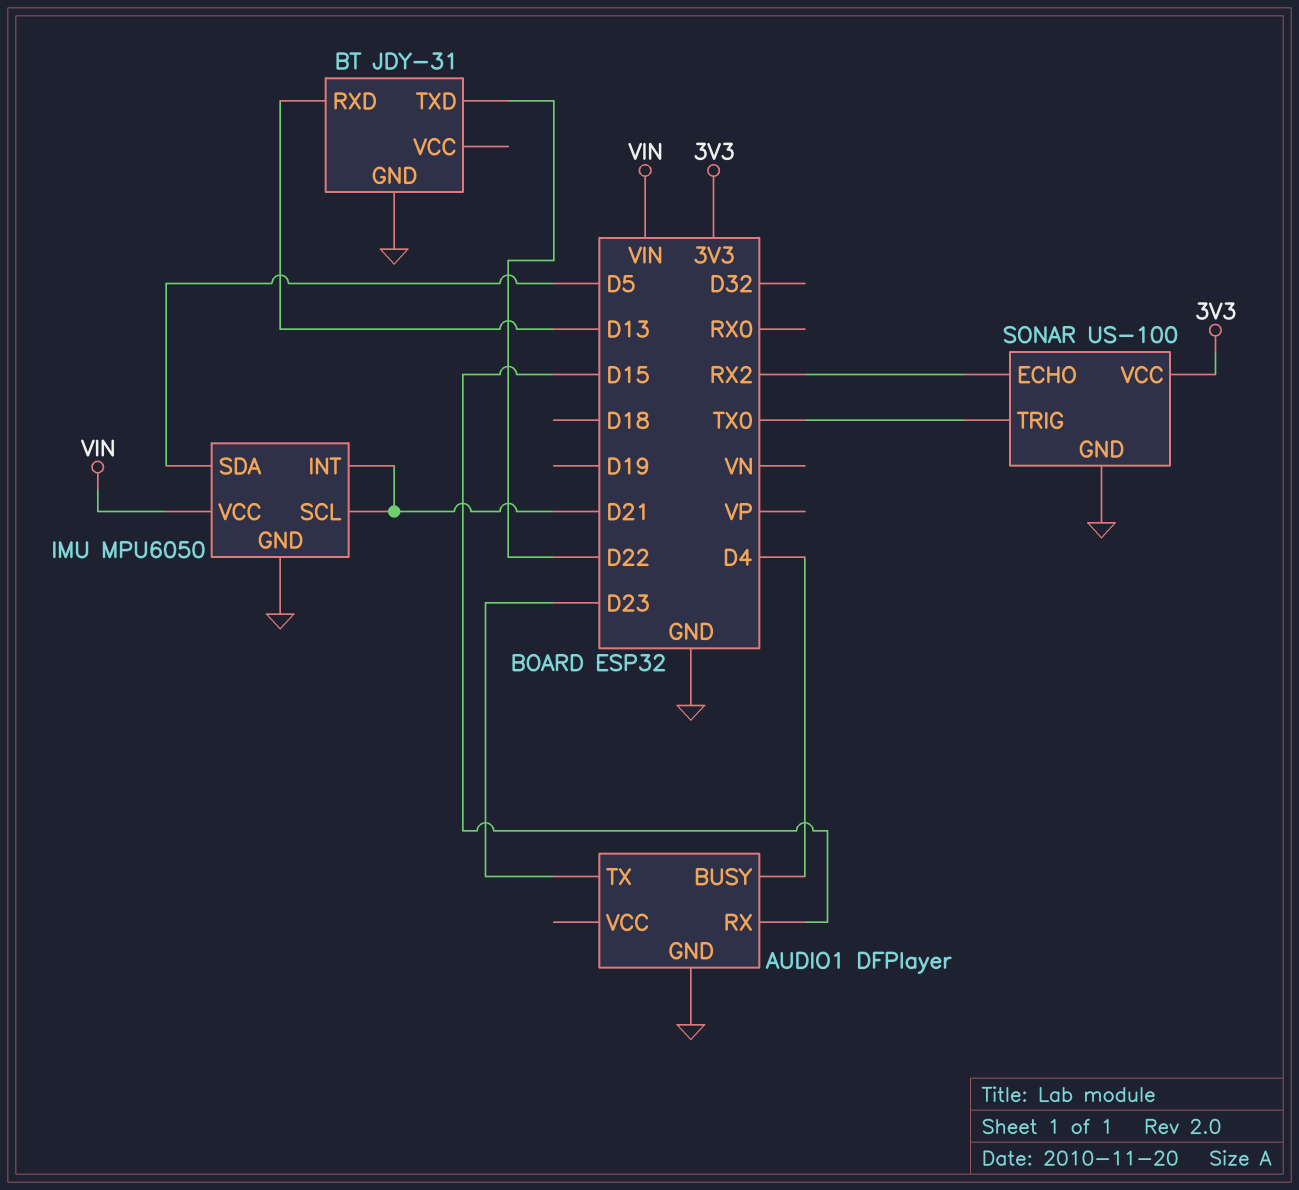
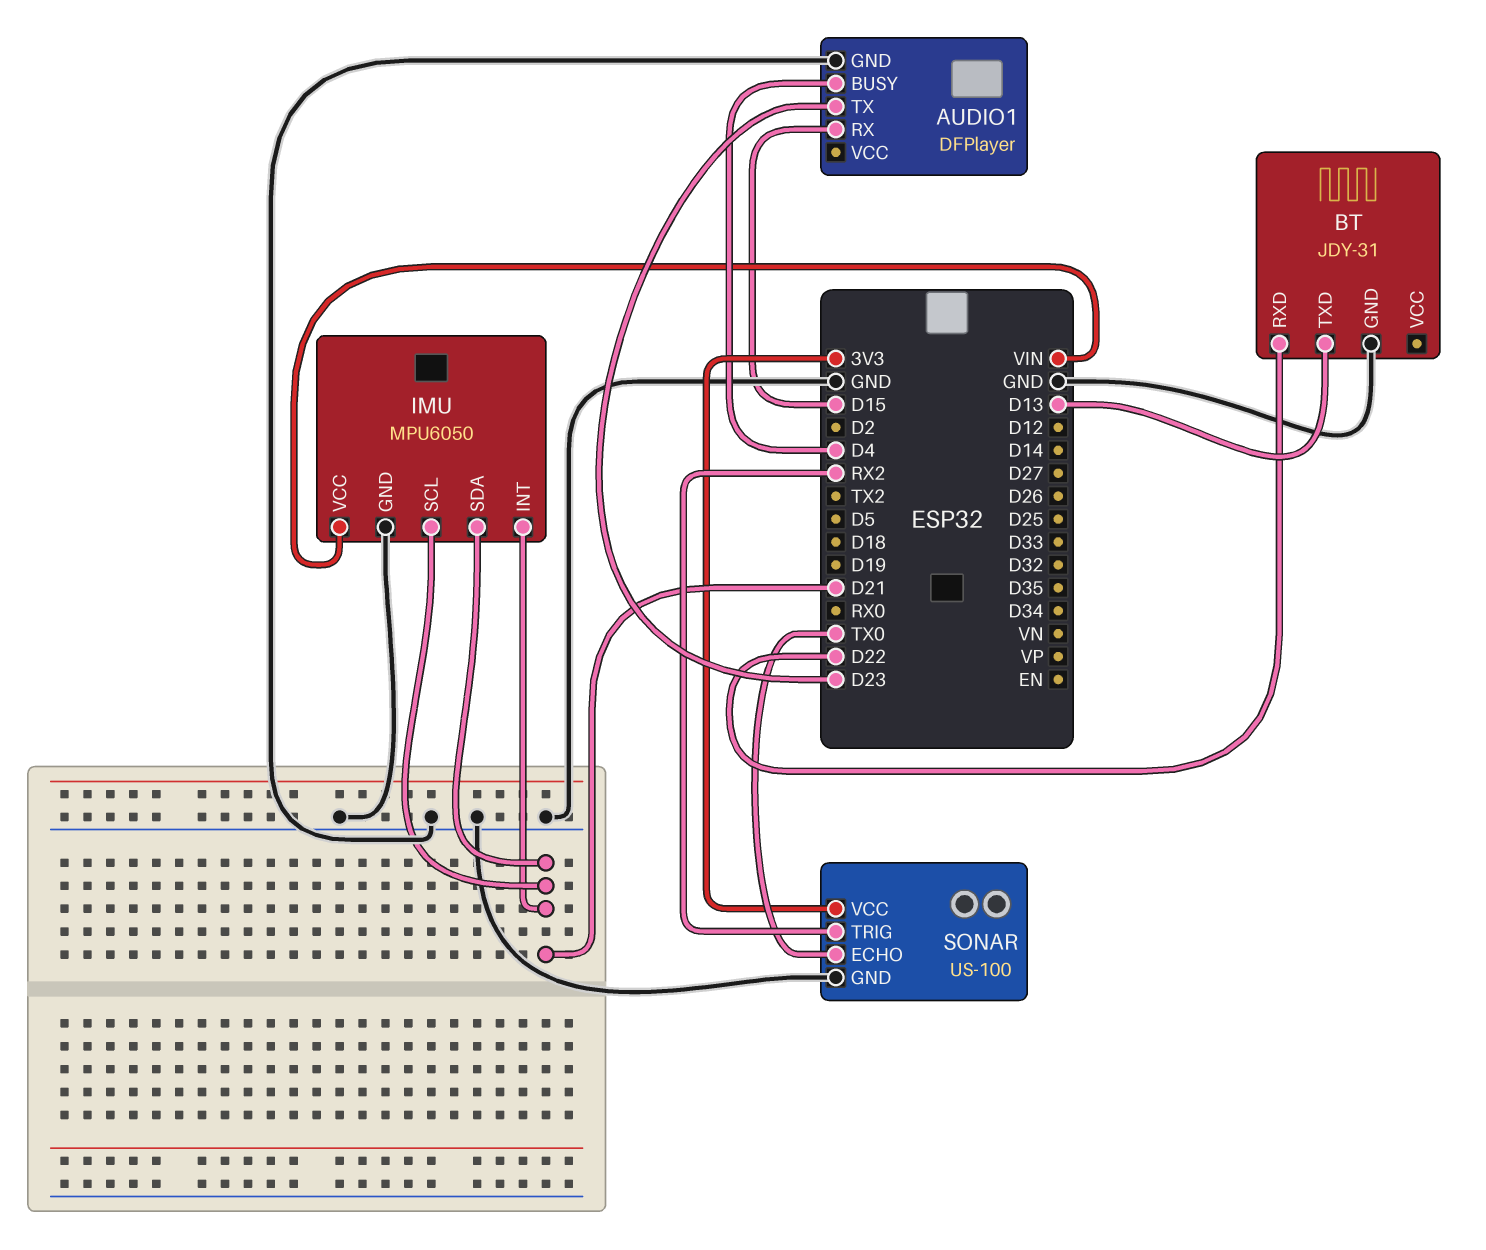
BT pin RXD: D13 -> D22
BT pin TXD: D22 -> D13
IMU pin SDA: D5 -> D21
SONAR pin ECHO: RX2 -> TX0
SONAR pin TRIG: TX0 -> RX2

